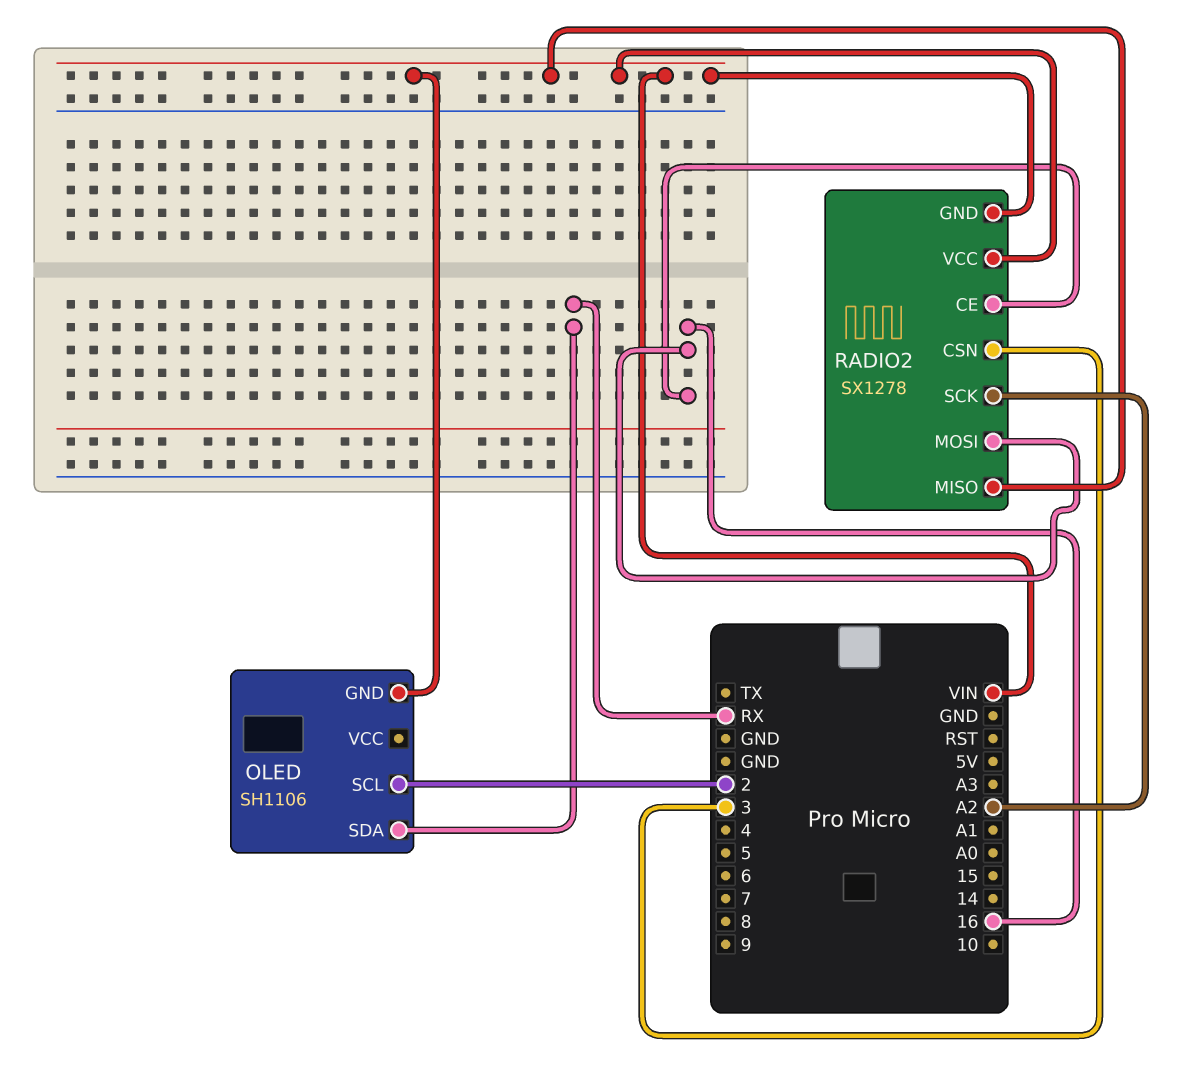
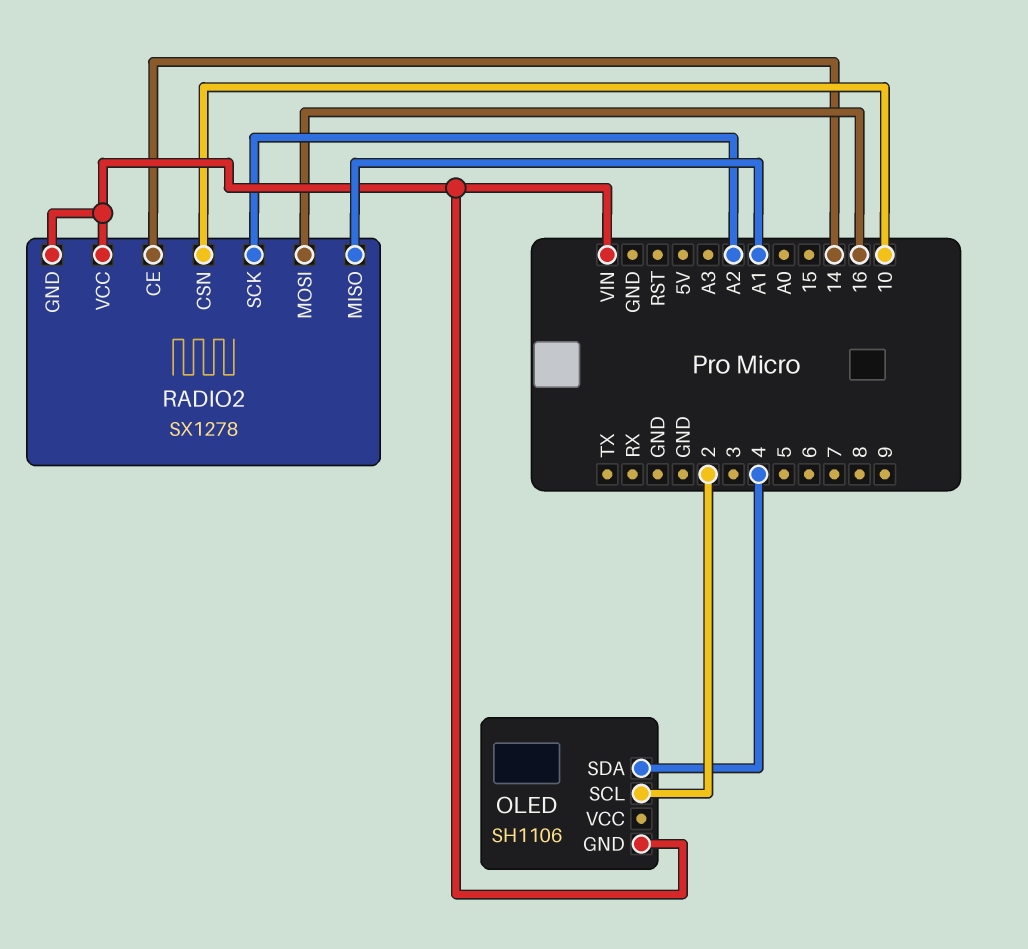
OLED pin SDA: RX -> 4
RADIO2 pin CE: 16 -> 14
RADIO2 pin CSN: 3 -> 10
RADIO2 pin MISO: VIN -> A1

